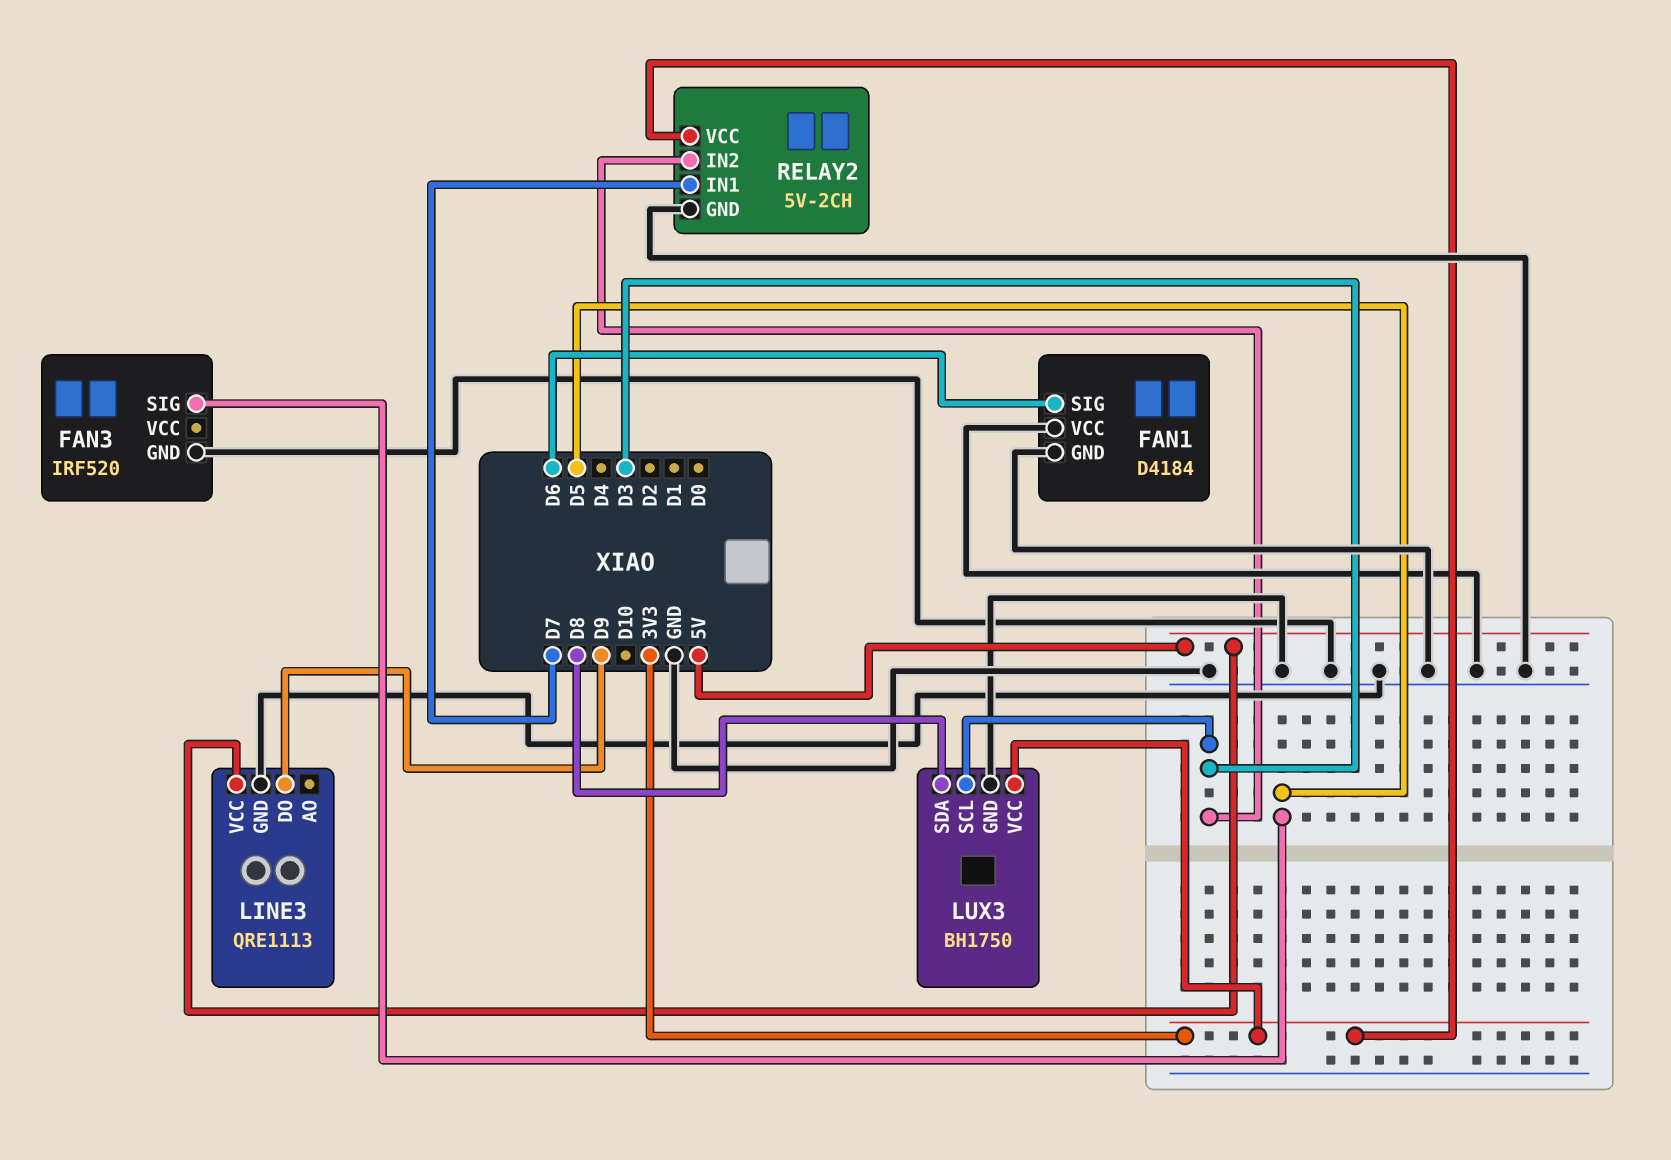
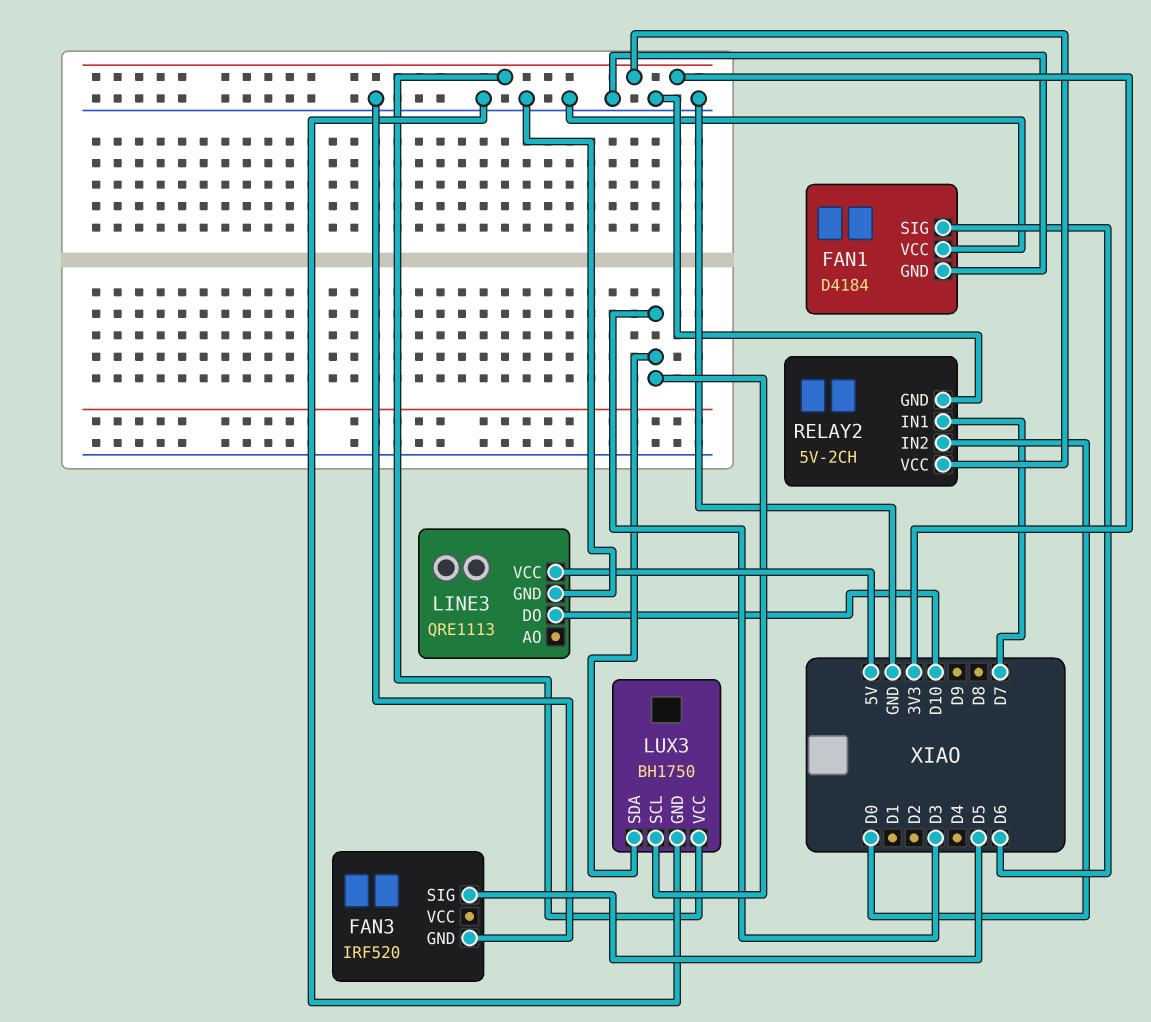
LINE3 pin DO: D9 -> D10
LUX3 pin SDA: D8 -> D3
RELAY2 pin IN2: D3 -> D0

